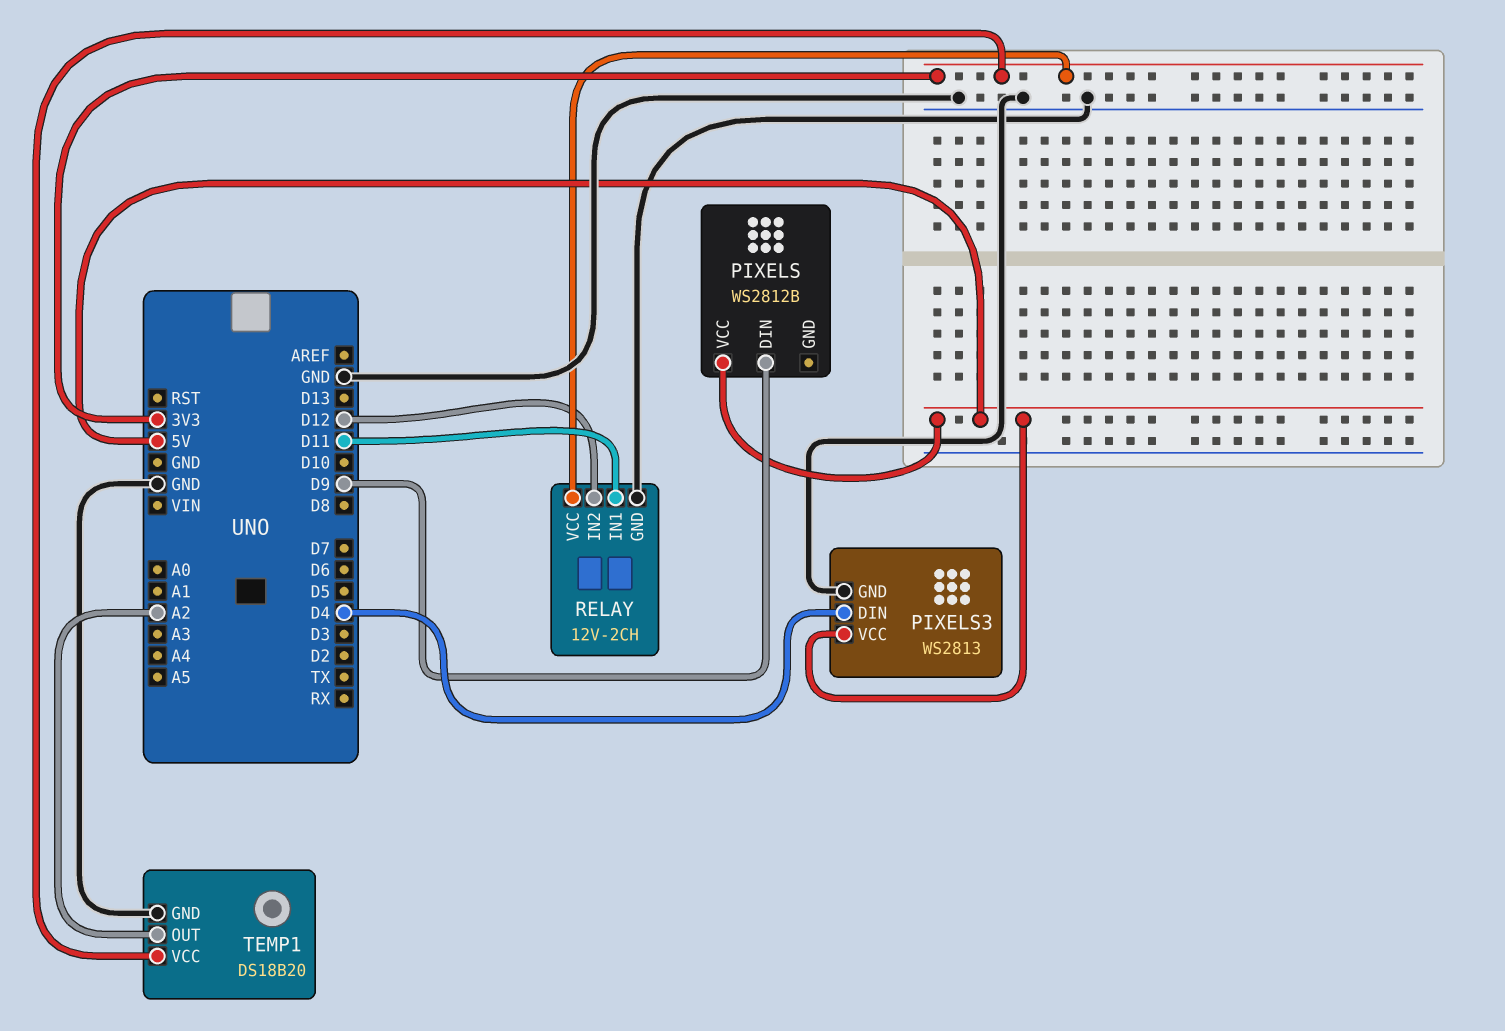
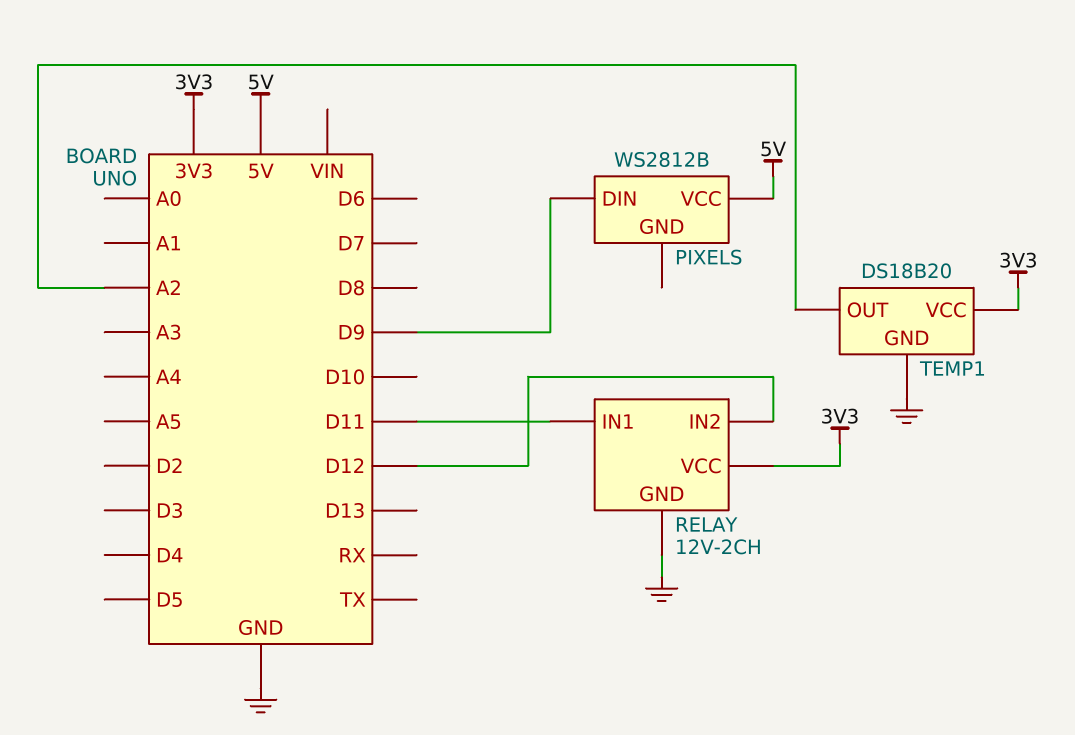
PIXELS3: WS2813 -> none
PIXELS3 pin DIN: D4 -> none
PIXELS3 pin GND: GND -> none
PIXELS3 pin VCC: 5V -> none

